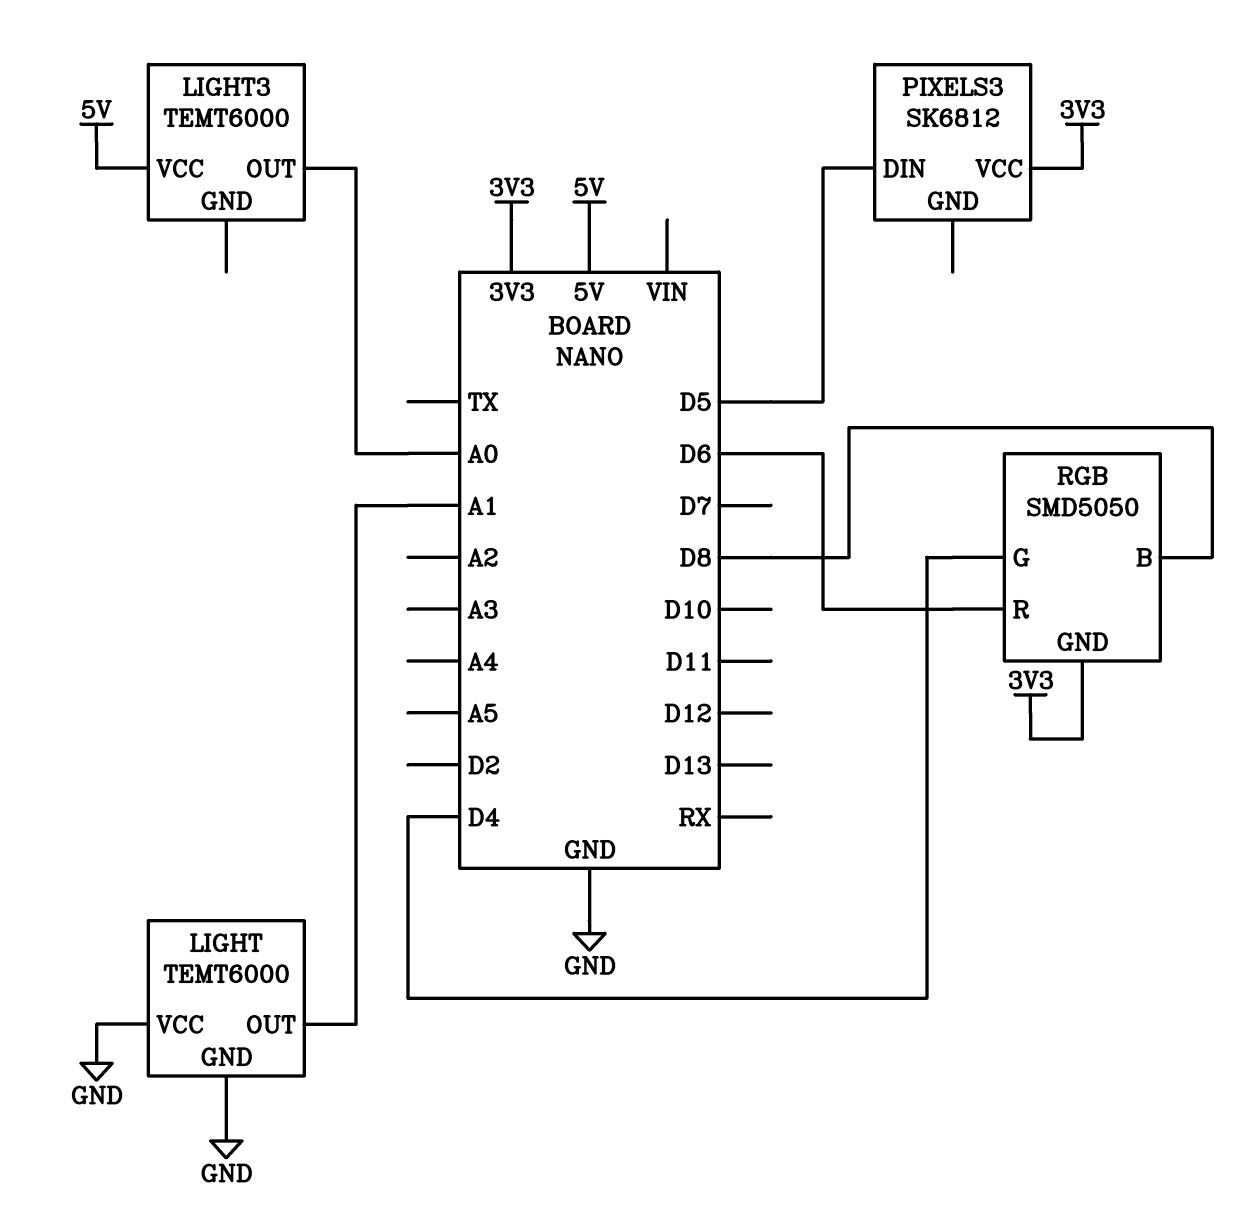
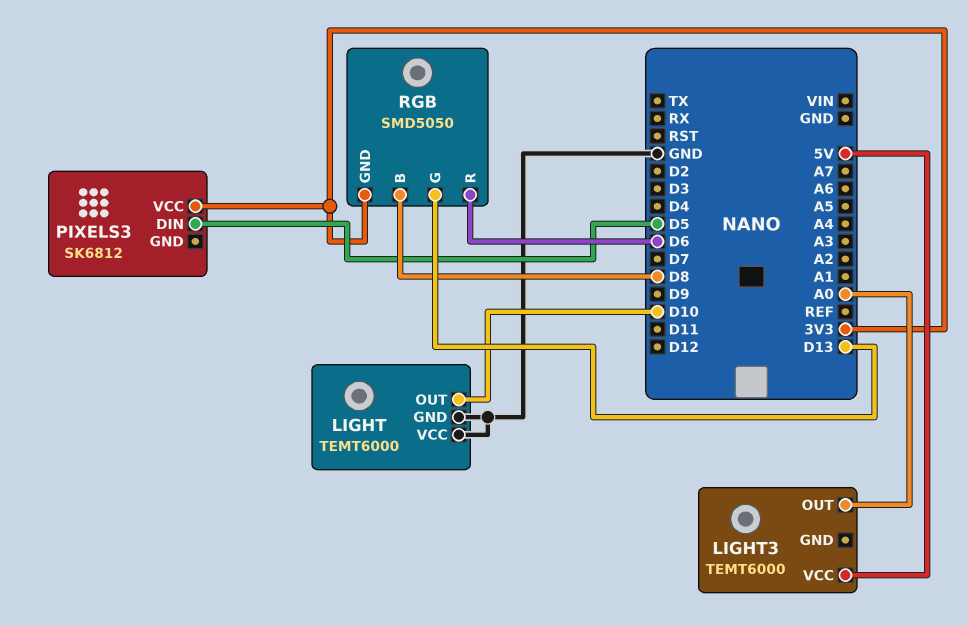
LIGHT pin OUT: A1 -> D10
RGB pin G: D4 -> D13

